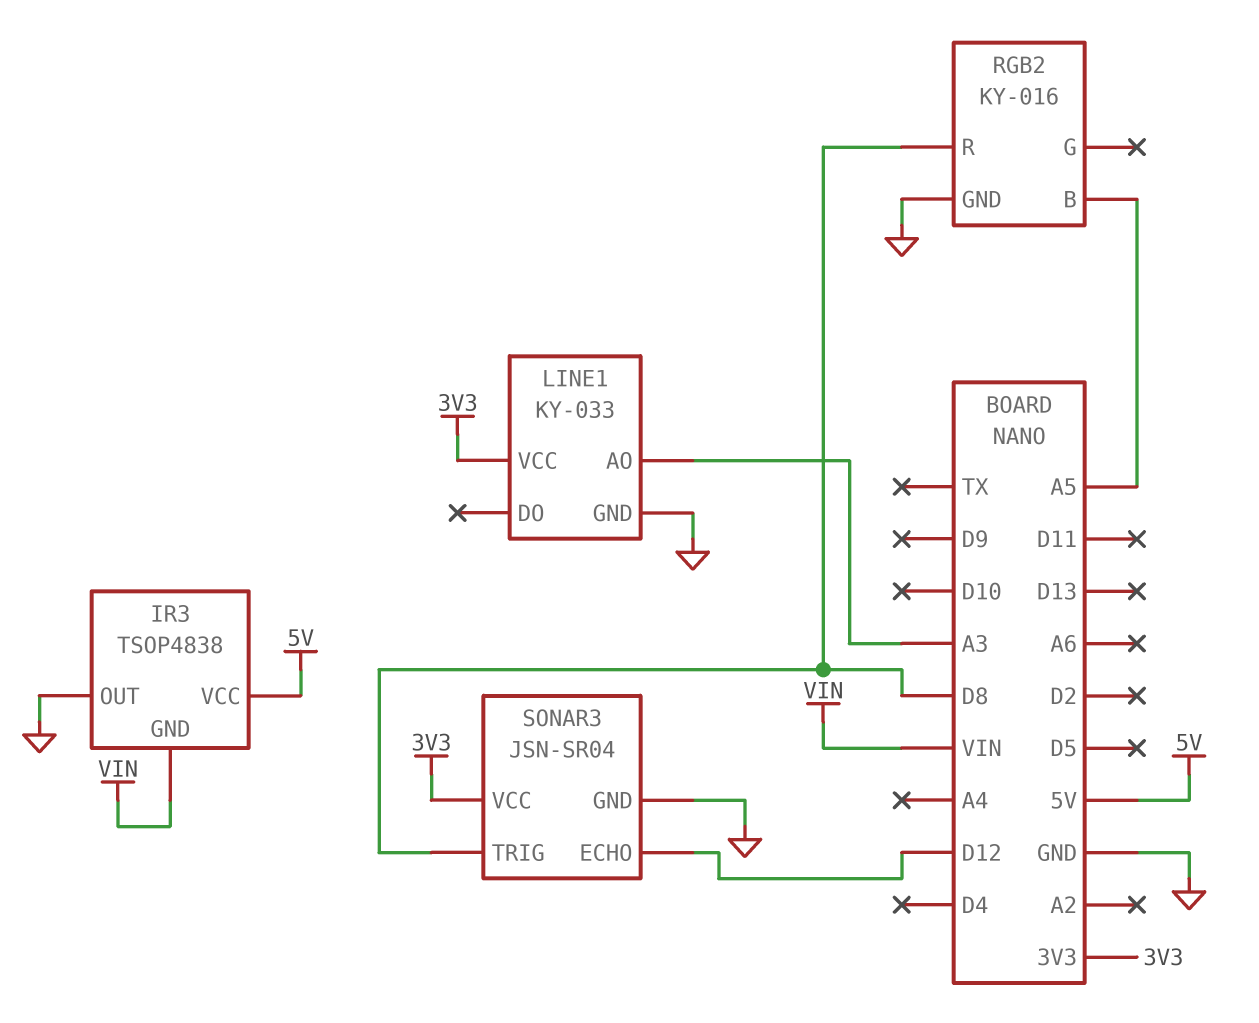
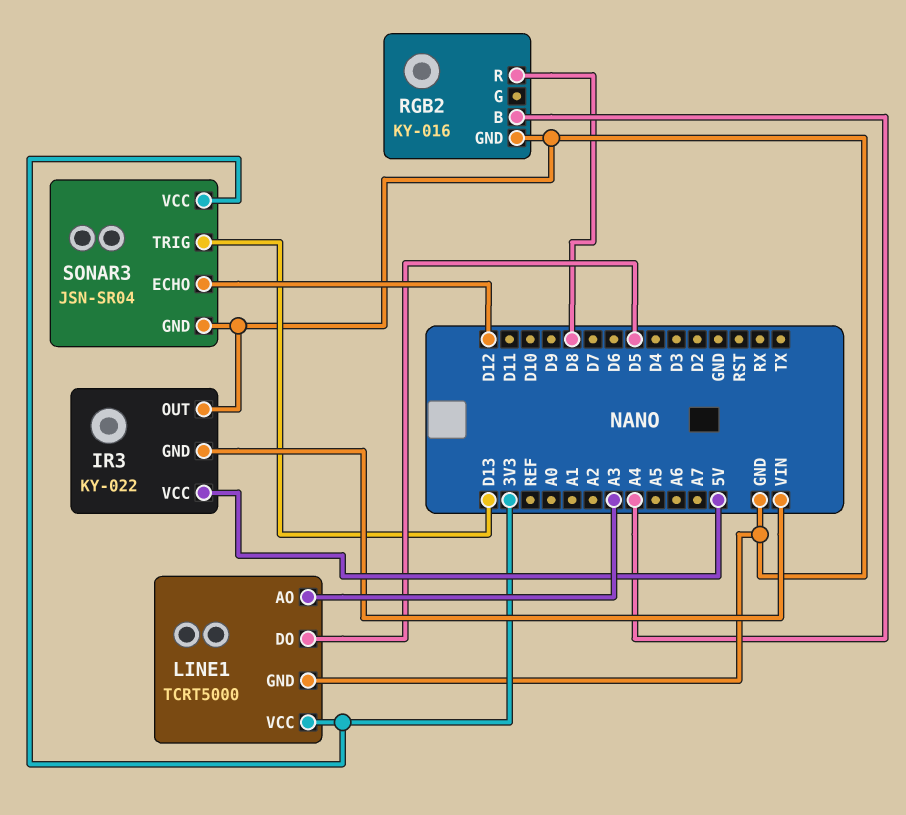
IR3: TSOP4838 -> KY-022
LINE1: KY-033 -> TCRT5000
LINE1 pin DO: none -> D5
RGB2 pin B: A5 -> A4
SONAR3 pin TRIG: D8 -> D13

